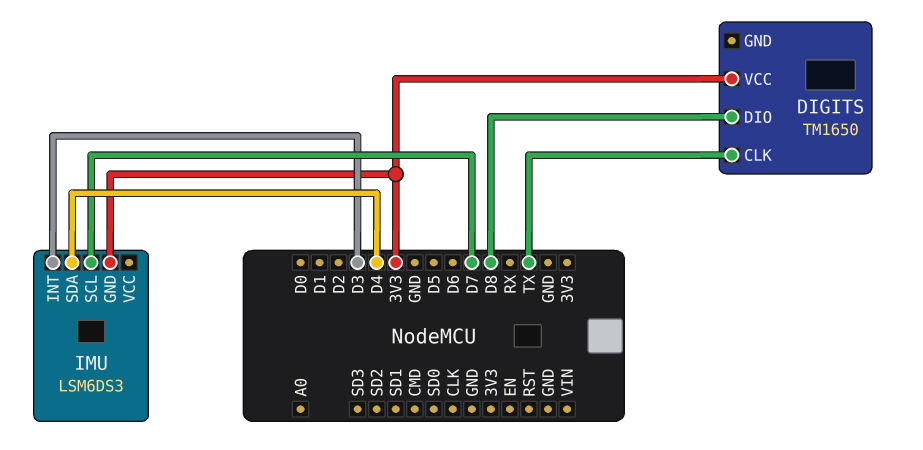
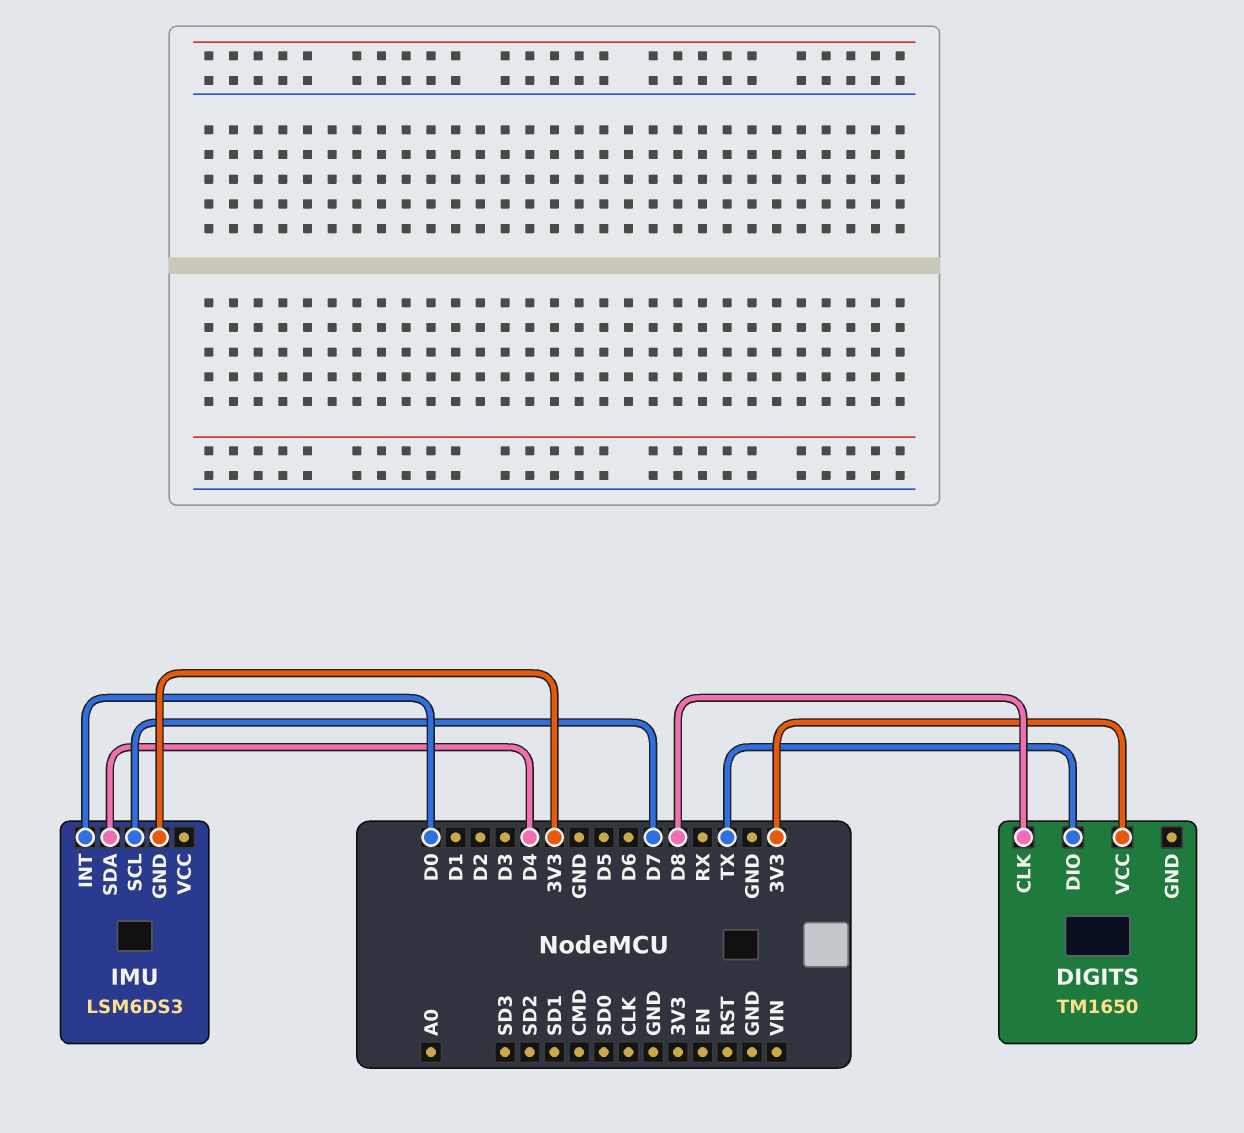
DIGITS pin CLK: TX -> D8
DIGITS pin DIO: D8 -> TX
IMU pin INT: D3 -> D0

